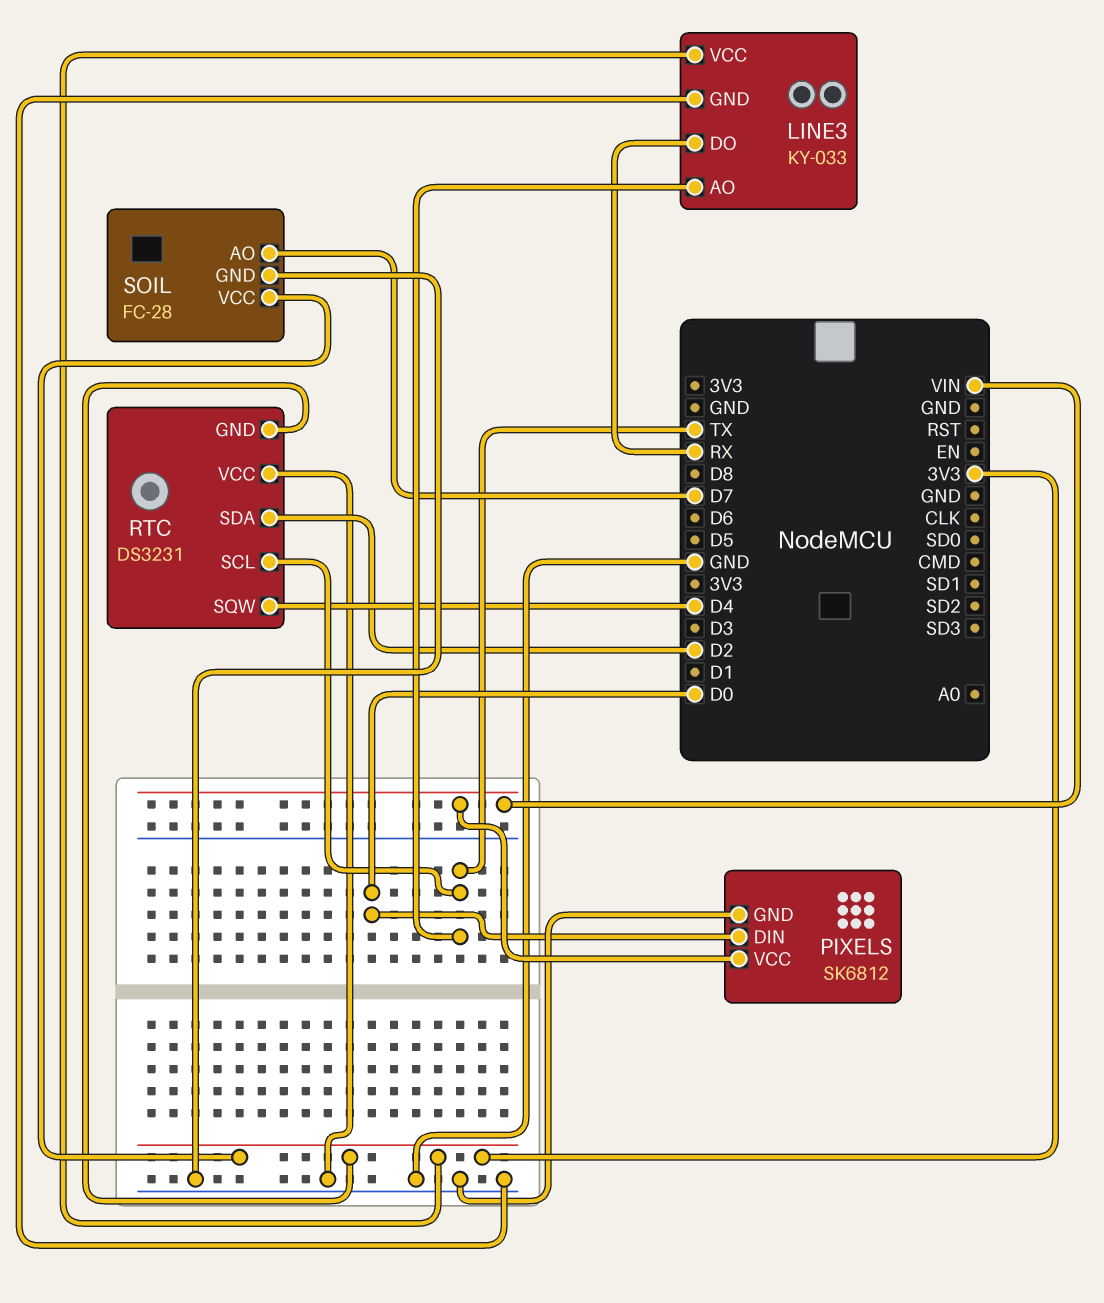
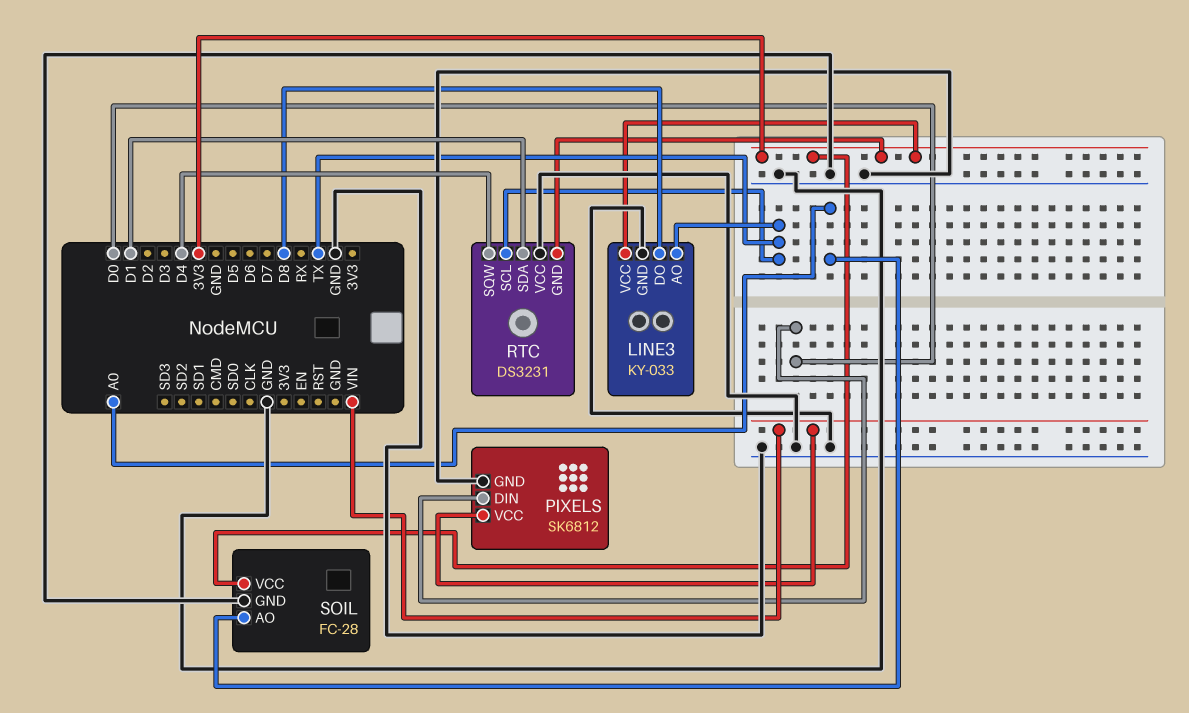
LINE3 pin DO: RX -> D8
RTC pin SDA: D2 -> D1
SOIL pin AO: D7 -> A0

